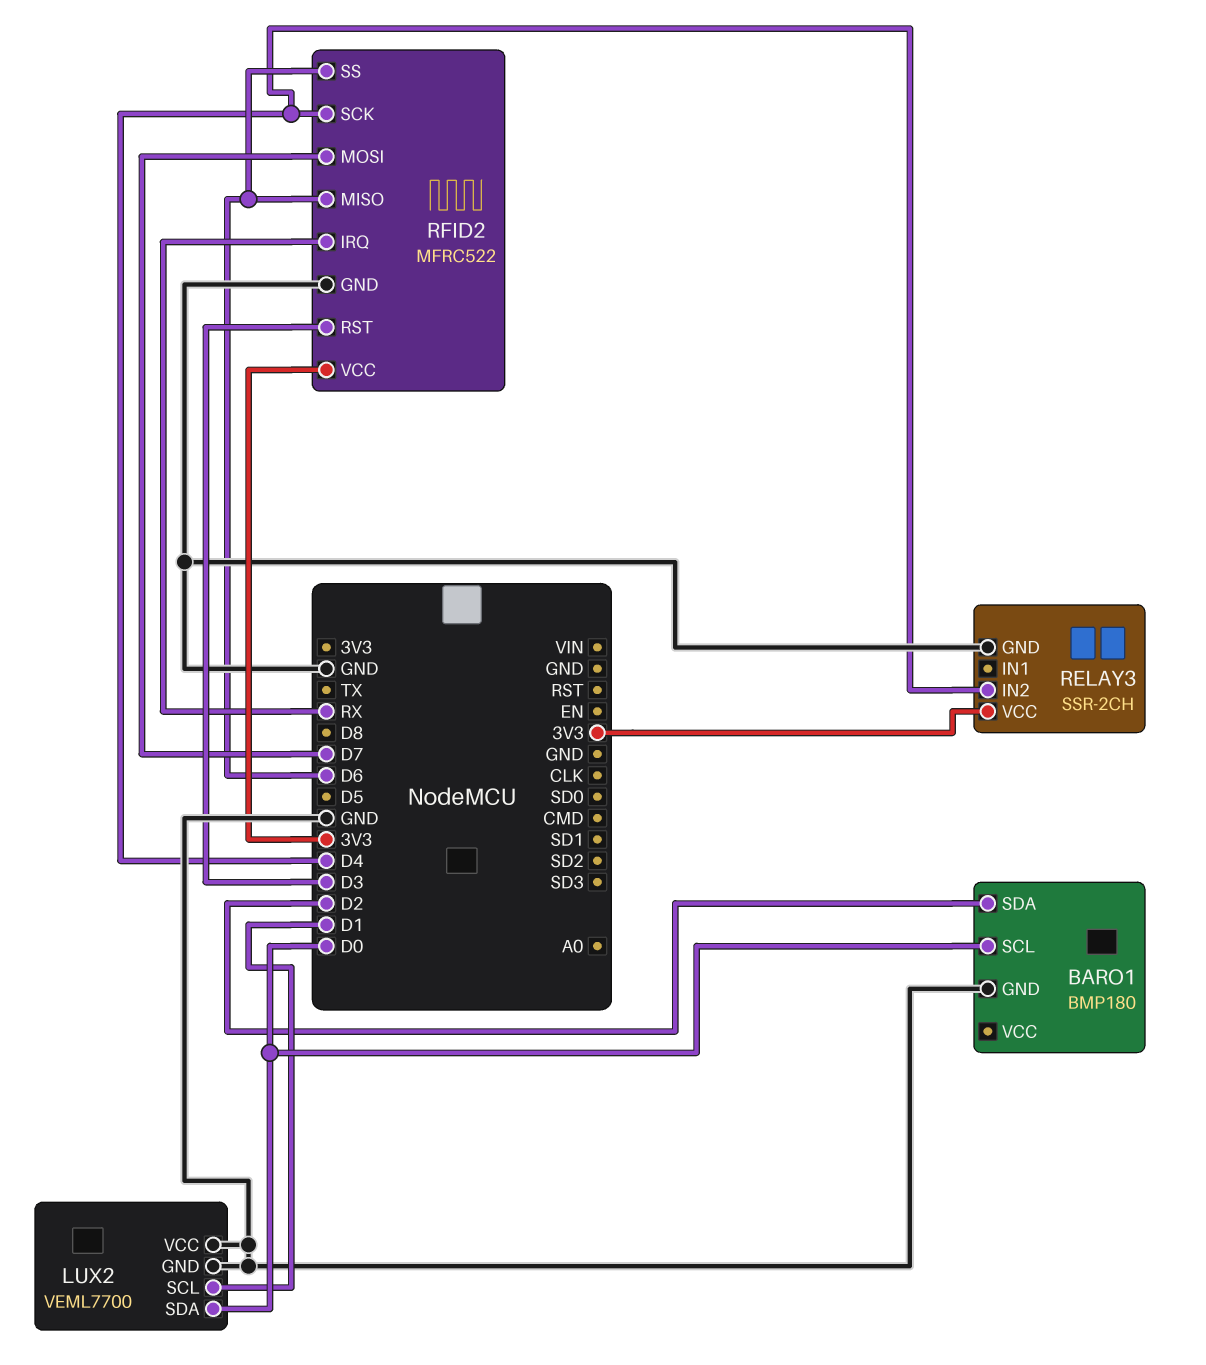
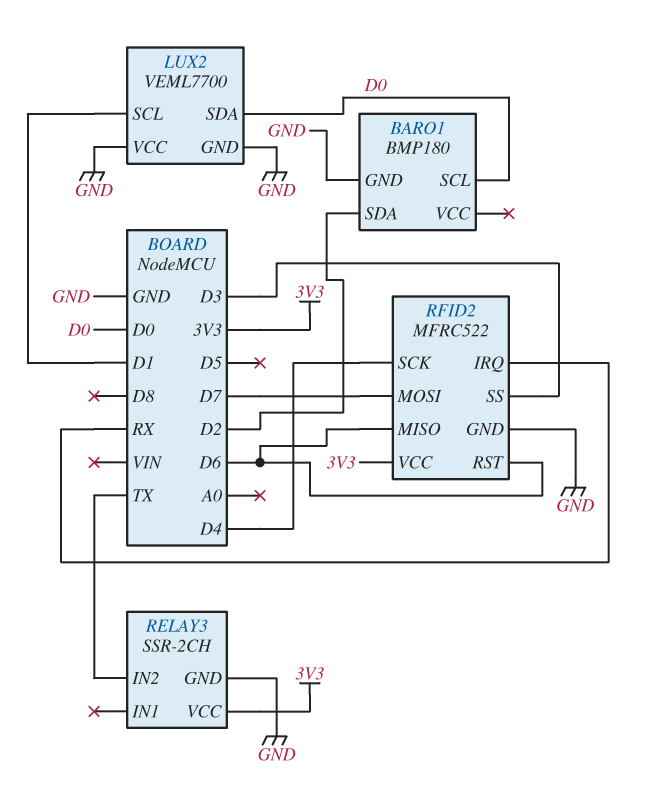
RELAY3 pin IN2: D4 -> TX
RFID2 pin RST: D3 -> D6
RFID2 pin SS: D6 -> D3

